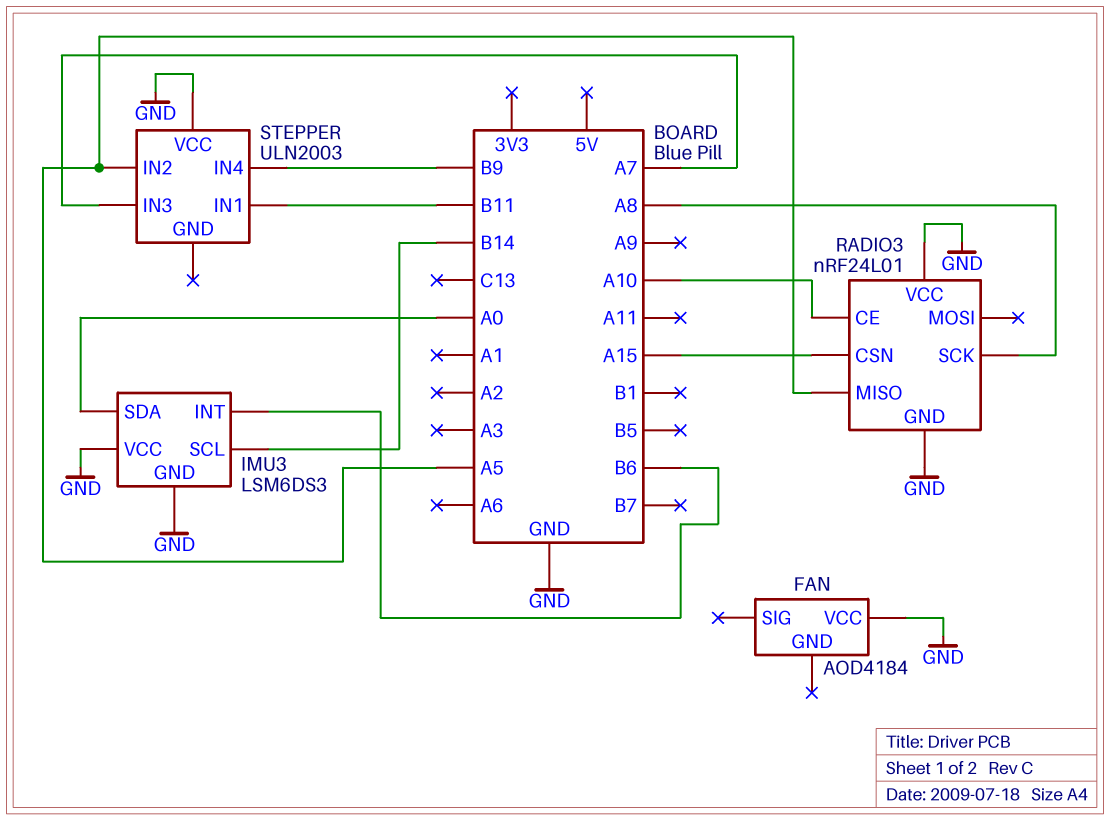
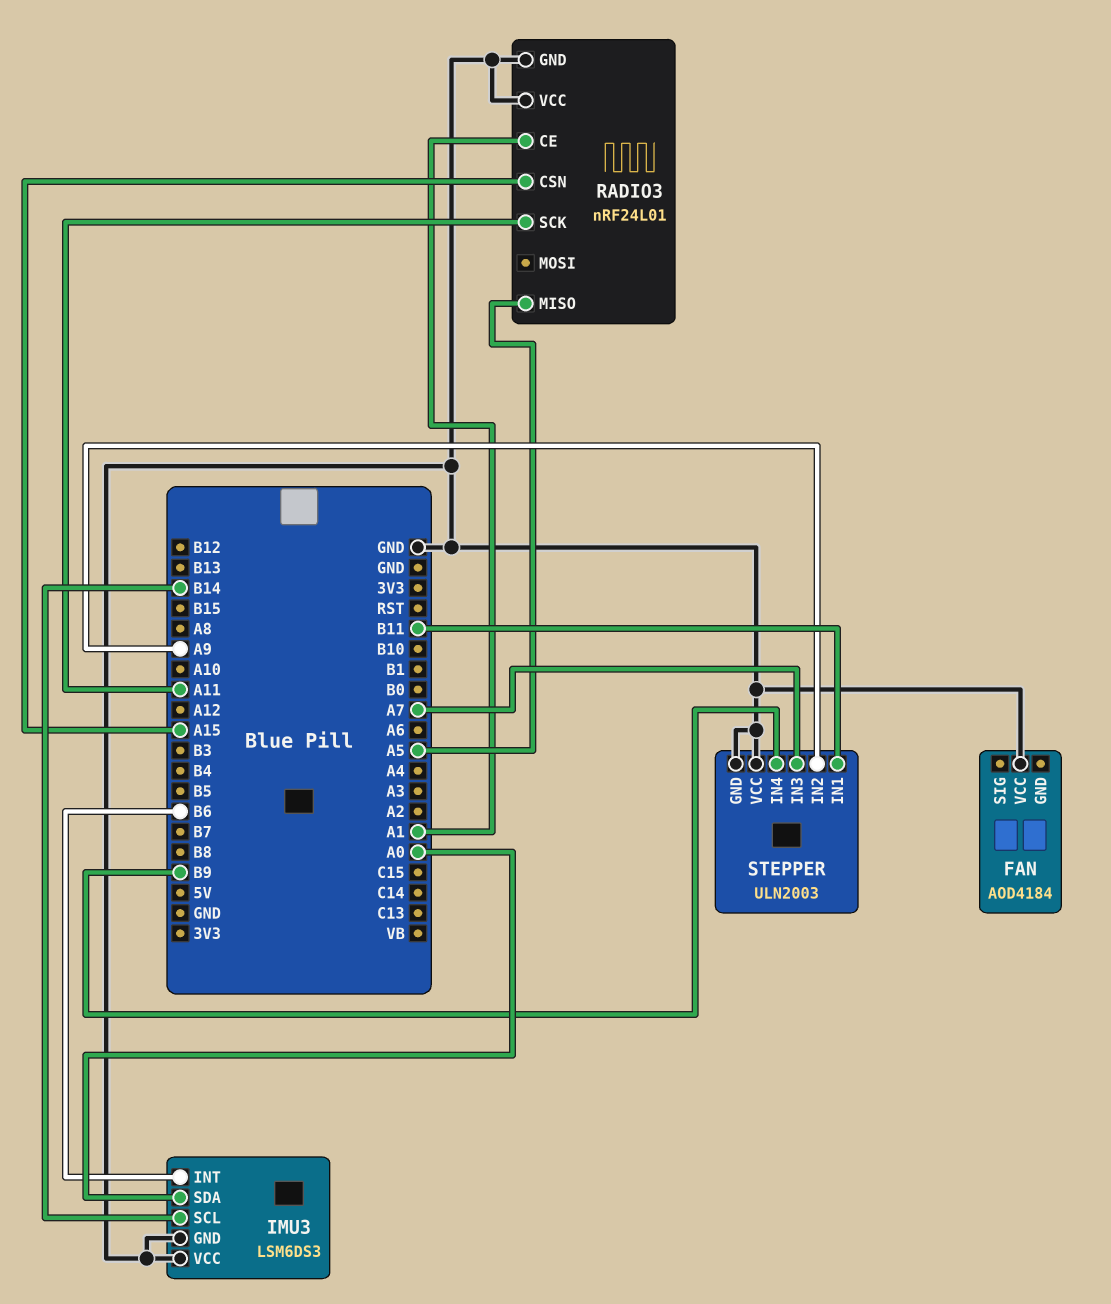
RADIO3 pin CE: A10 -> A1
RADIO3 pin SCK: A8 -> A11
STEPPER pin GND: none -> GND
STEPPER pin IN2: A5 -> A9

